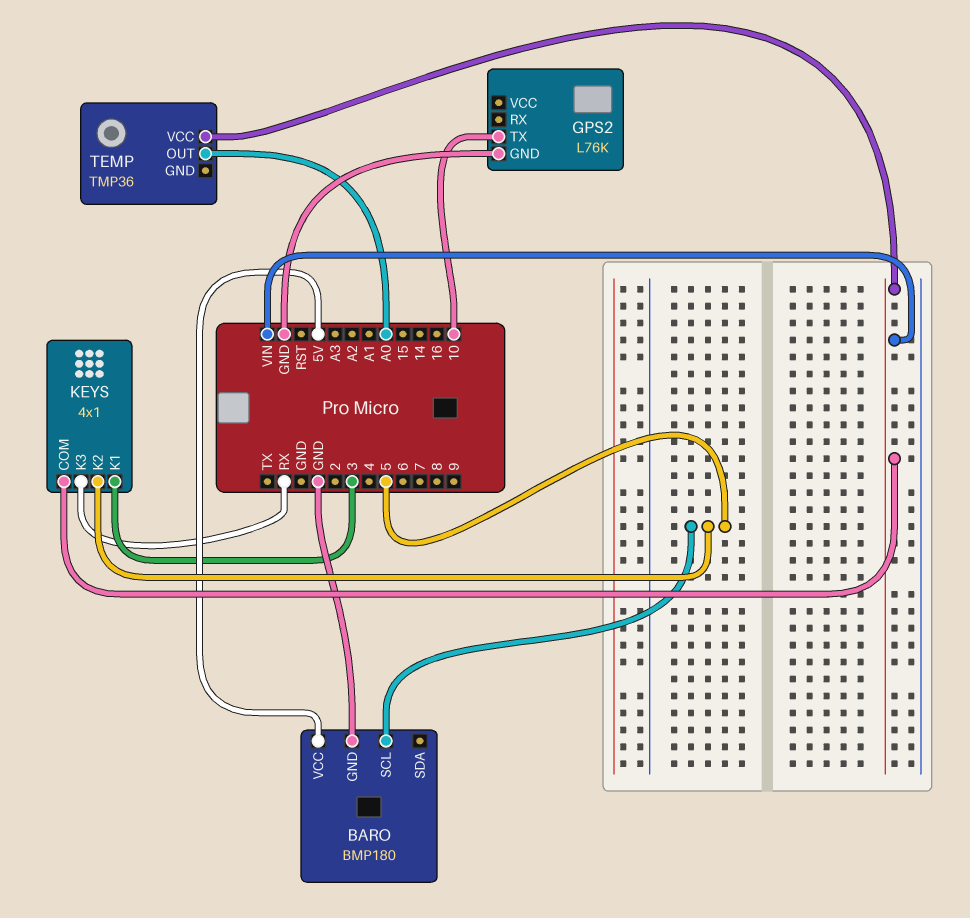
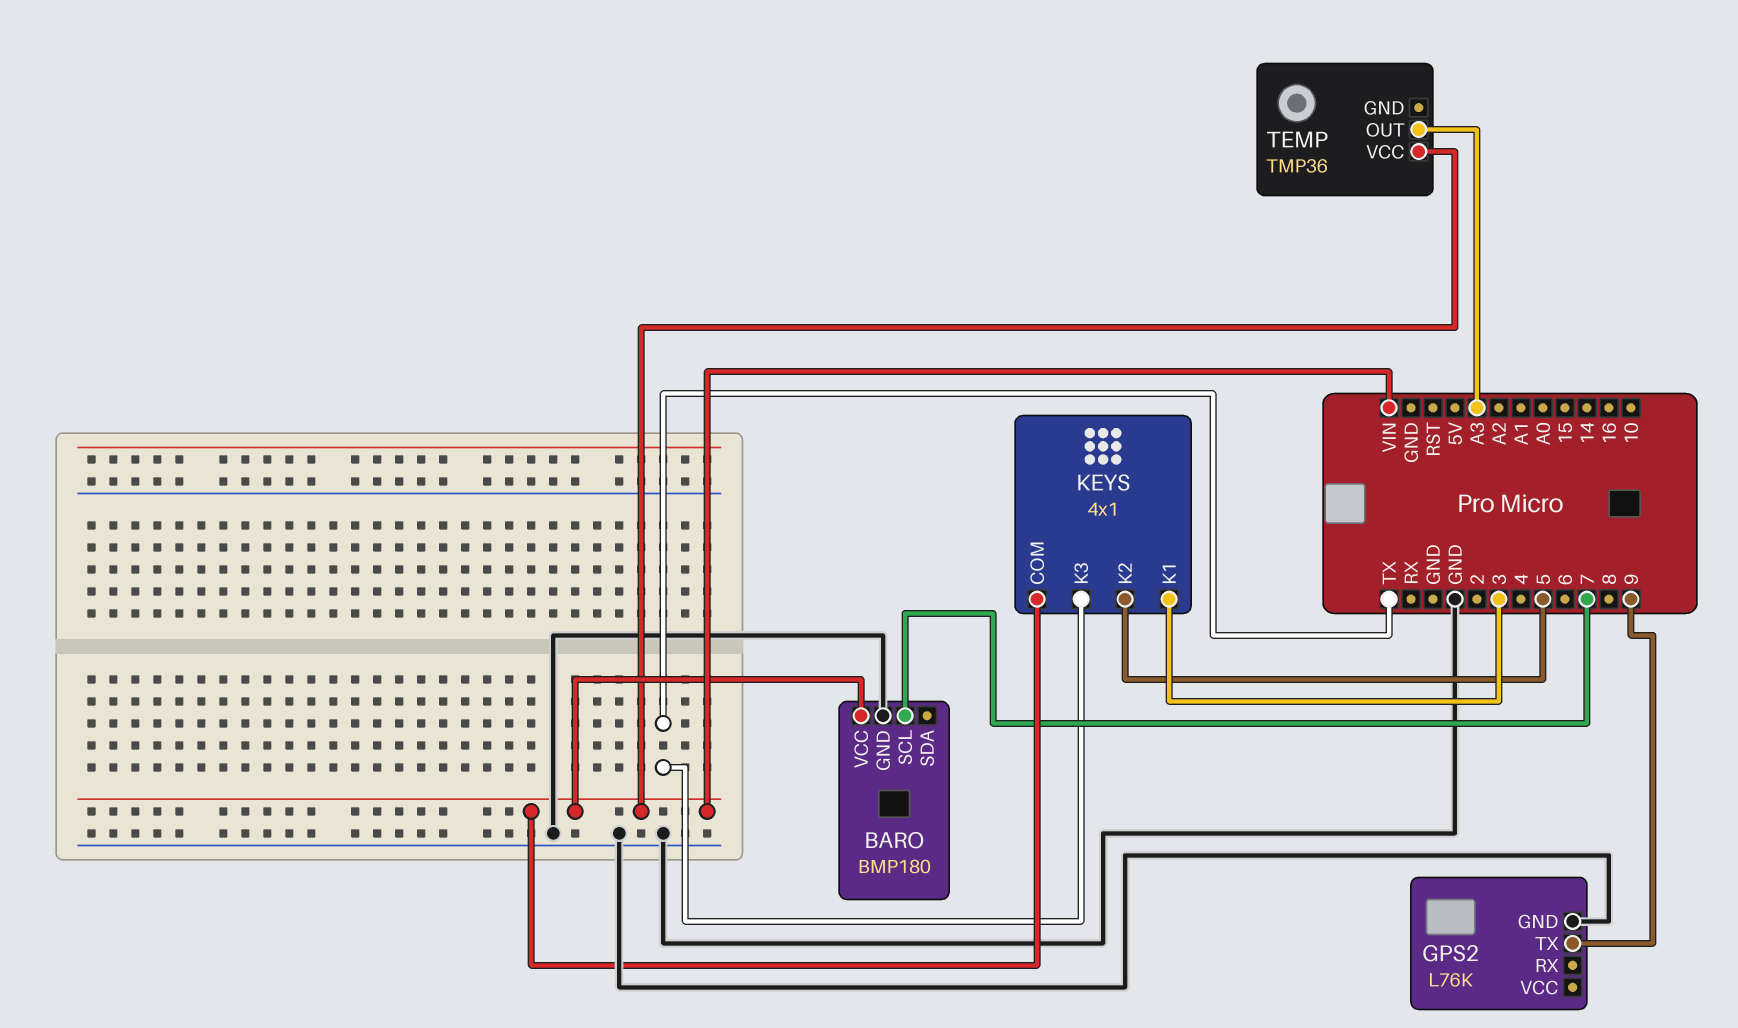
BARO pin SCL: 5 -> 7
BARO pin VCC: 5V -> VIN
GPS2 pin TX: 10 -> 9
KEYS pin K3: RX -> TX
TEMP pin OUT: A0 -> A3

